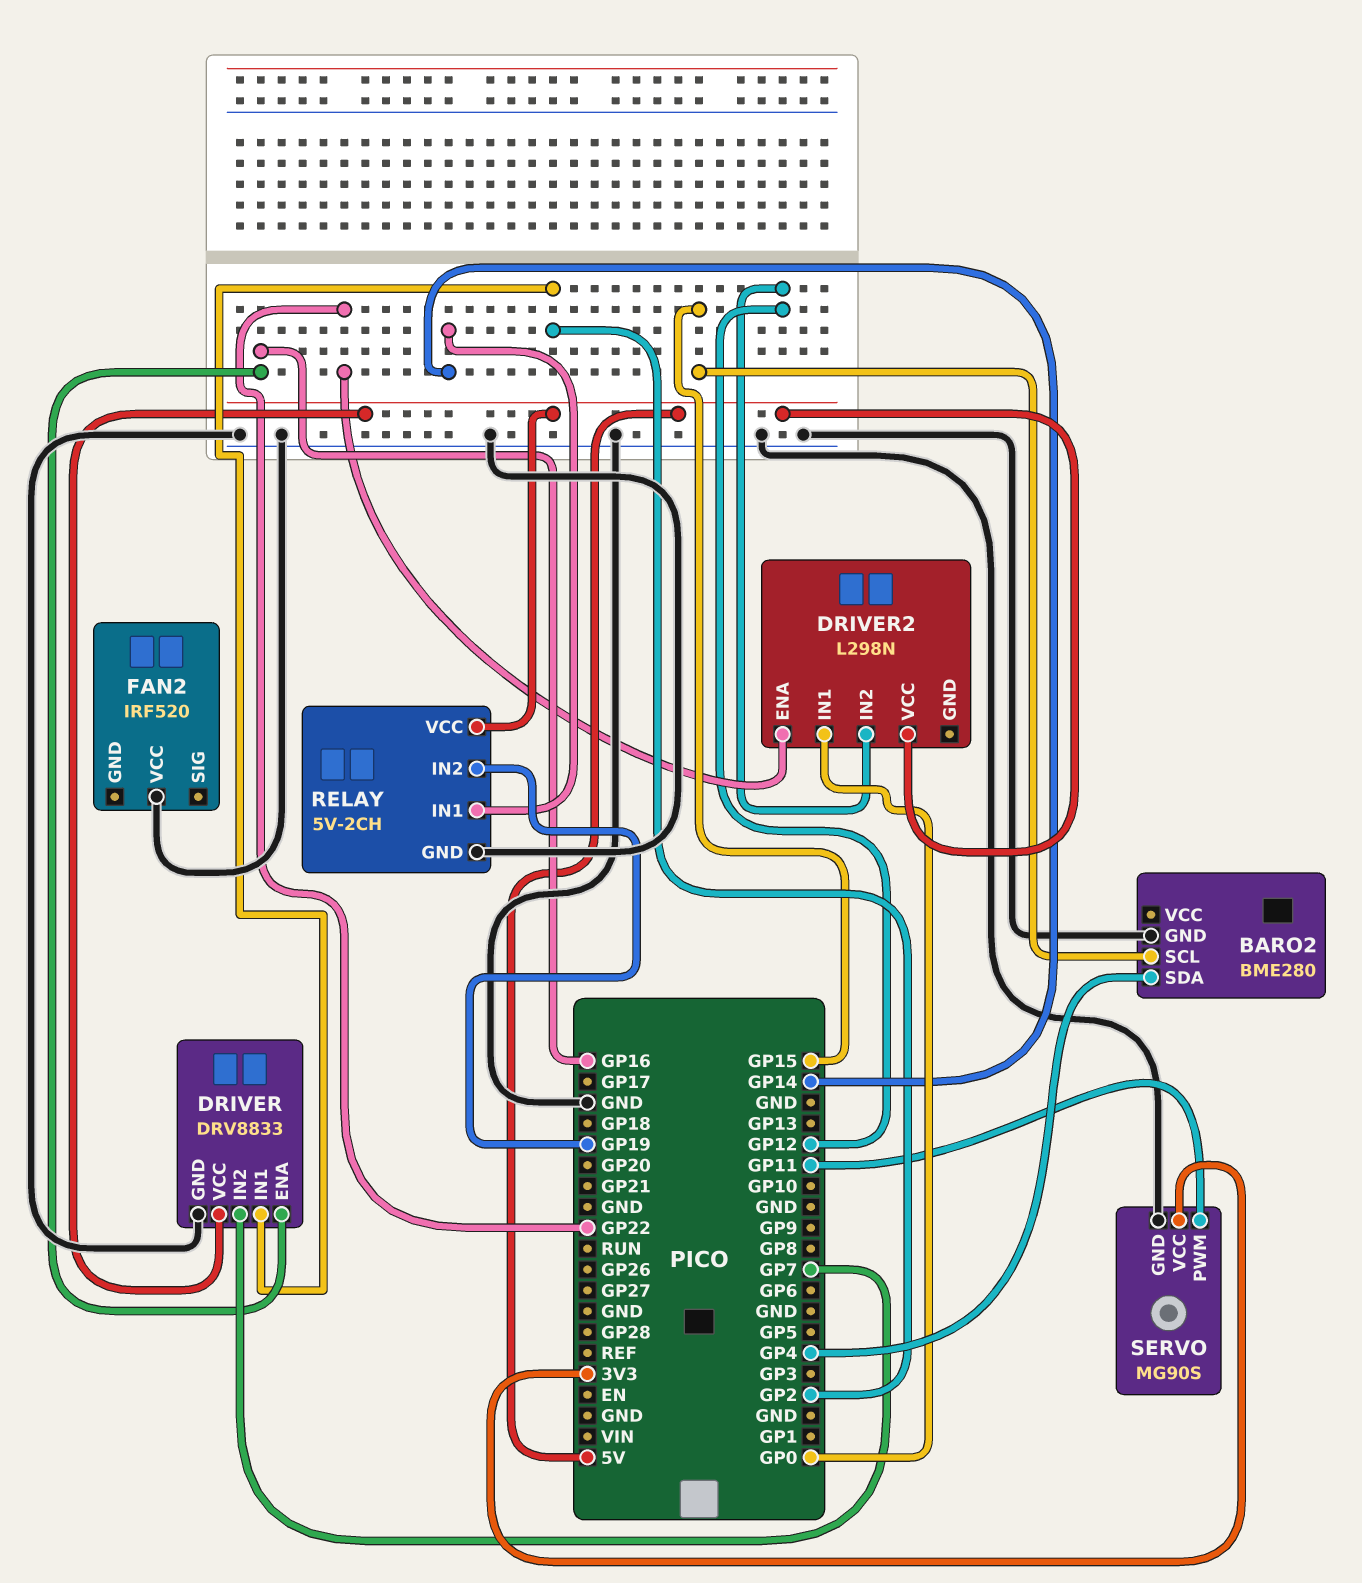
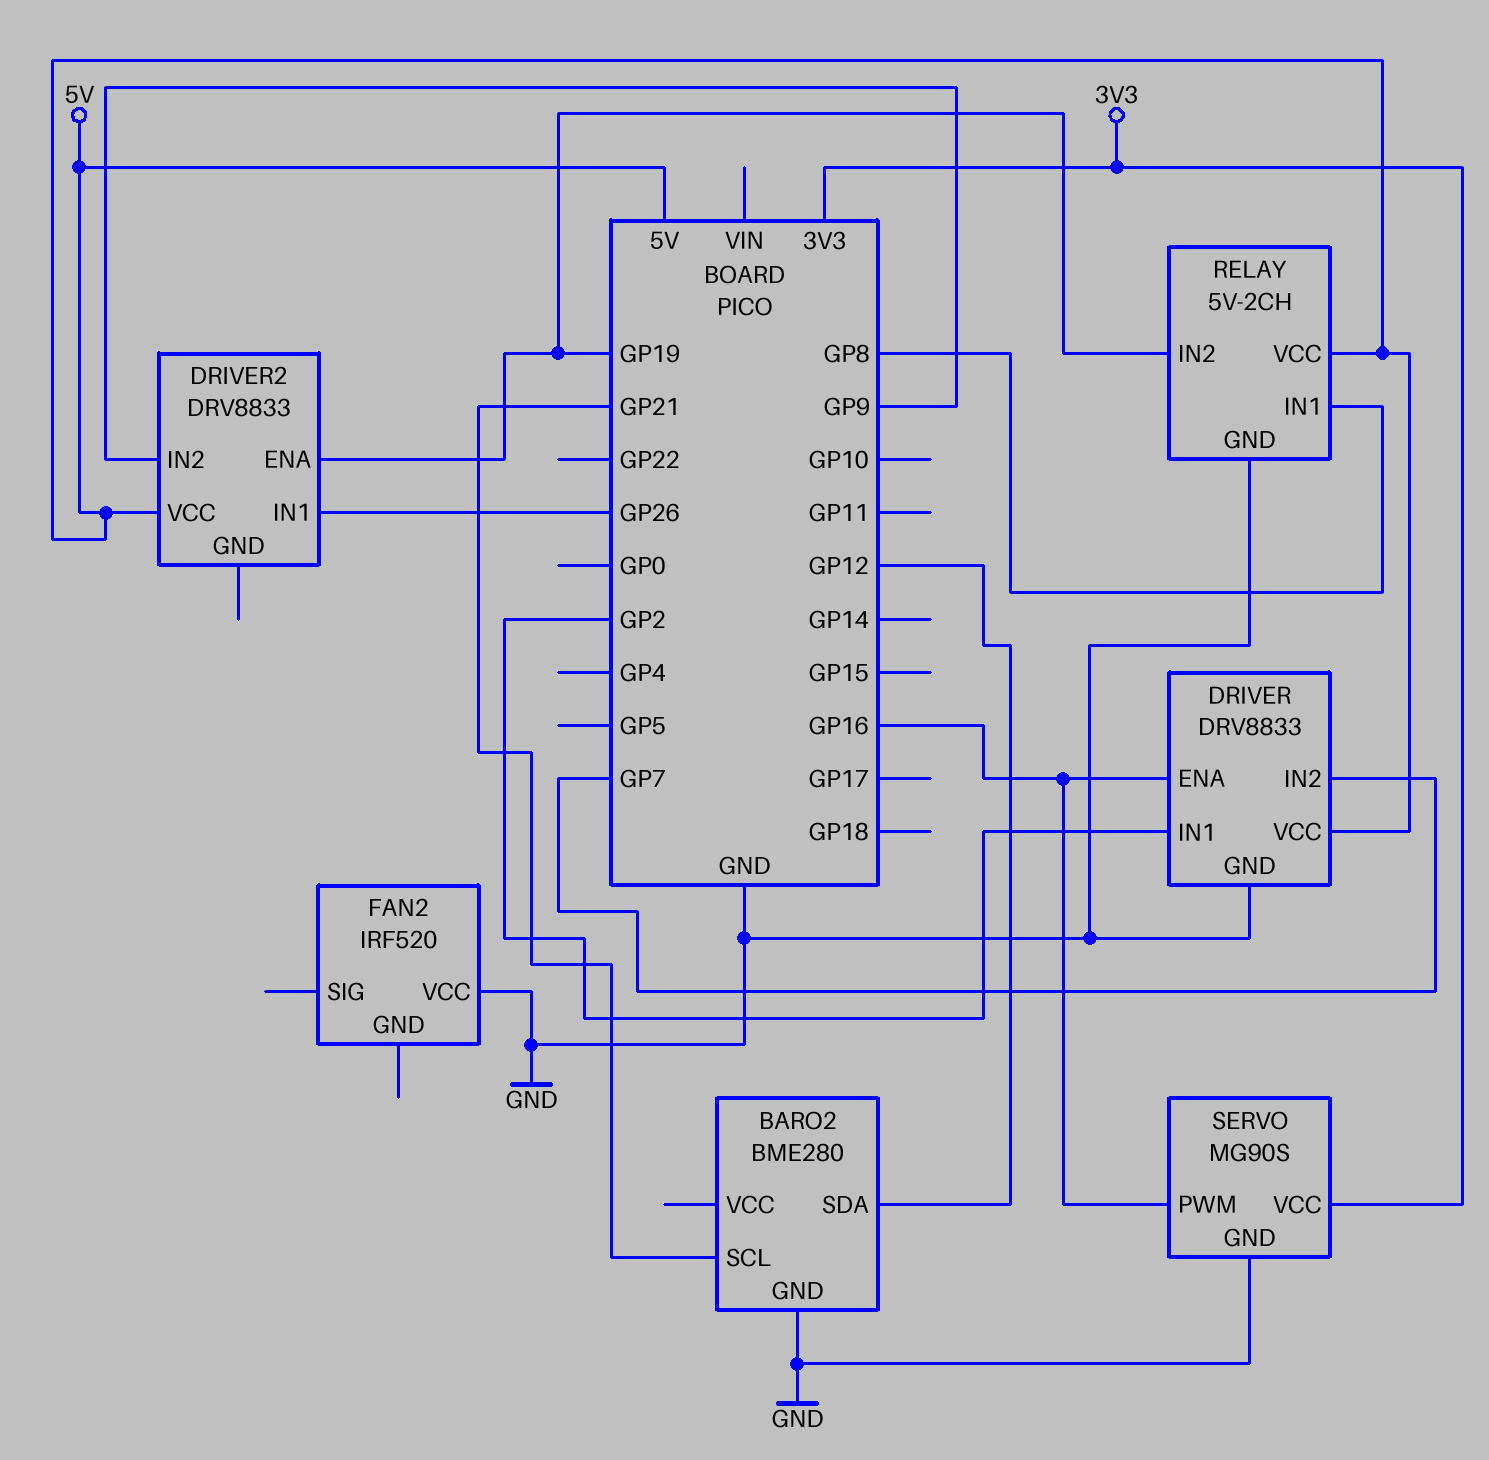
BARO2 pin SCL: GP15 -> GP21
BARO2 pin SDA: GP4 -> GP12
DRIVER2: L298N -> DRV8833
DRIVER2 pin ENA: GP22 -> GP19
DRIVER2 pin IN1: GP0 -> GP26
DRIVER2 pin IN2: GP12 -> GP9
RELAY pin IN1: GP14 -> GP8
SERVO pin PWM: GP11 -> GP16

